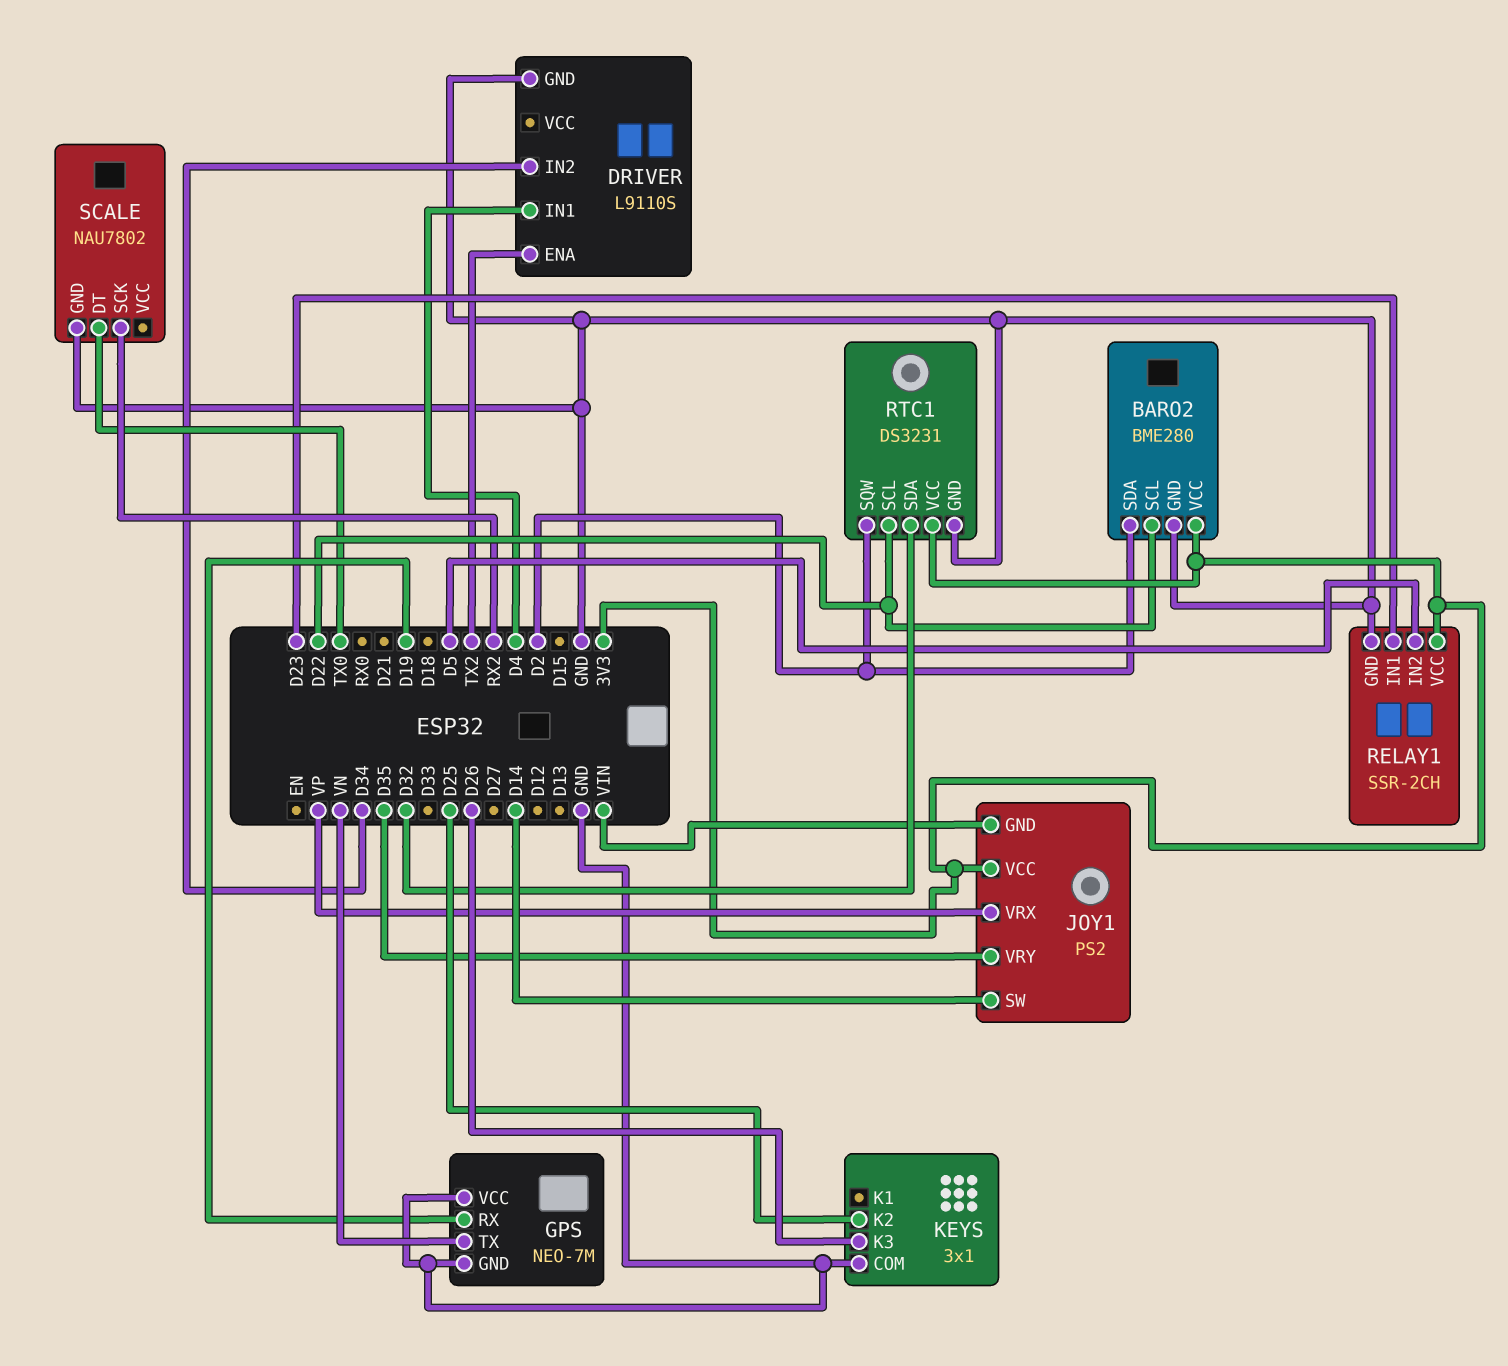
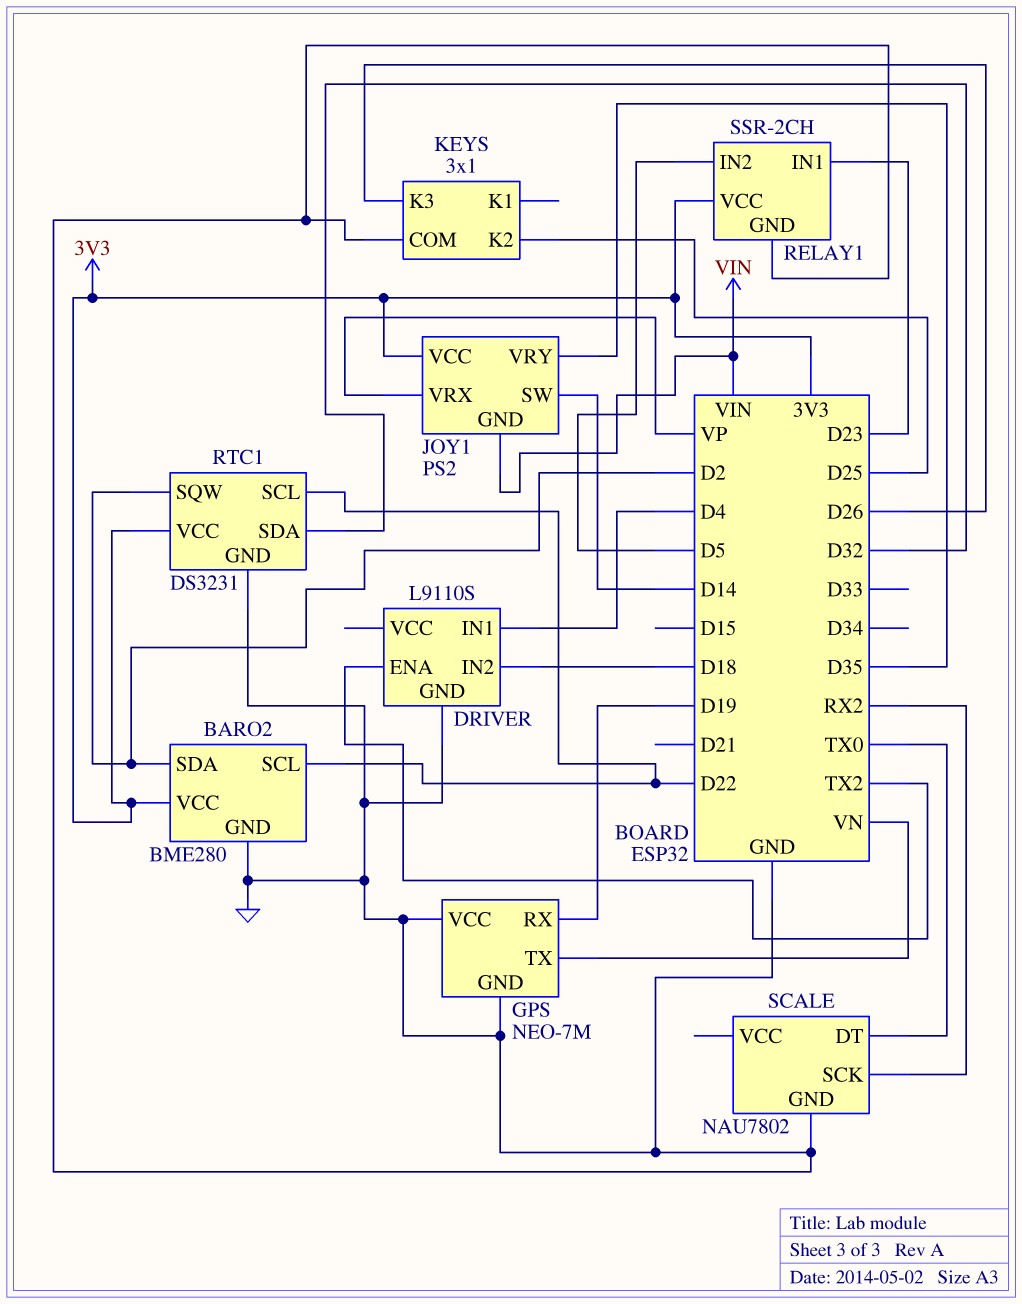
DRIVER pin IN2: D34 -> D18

